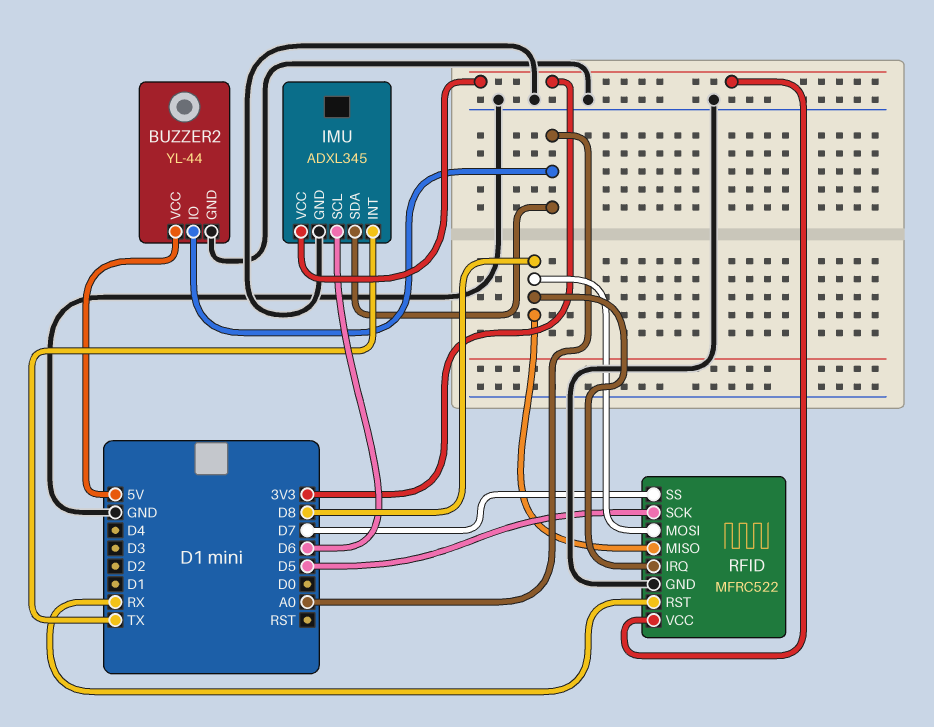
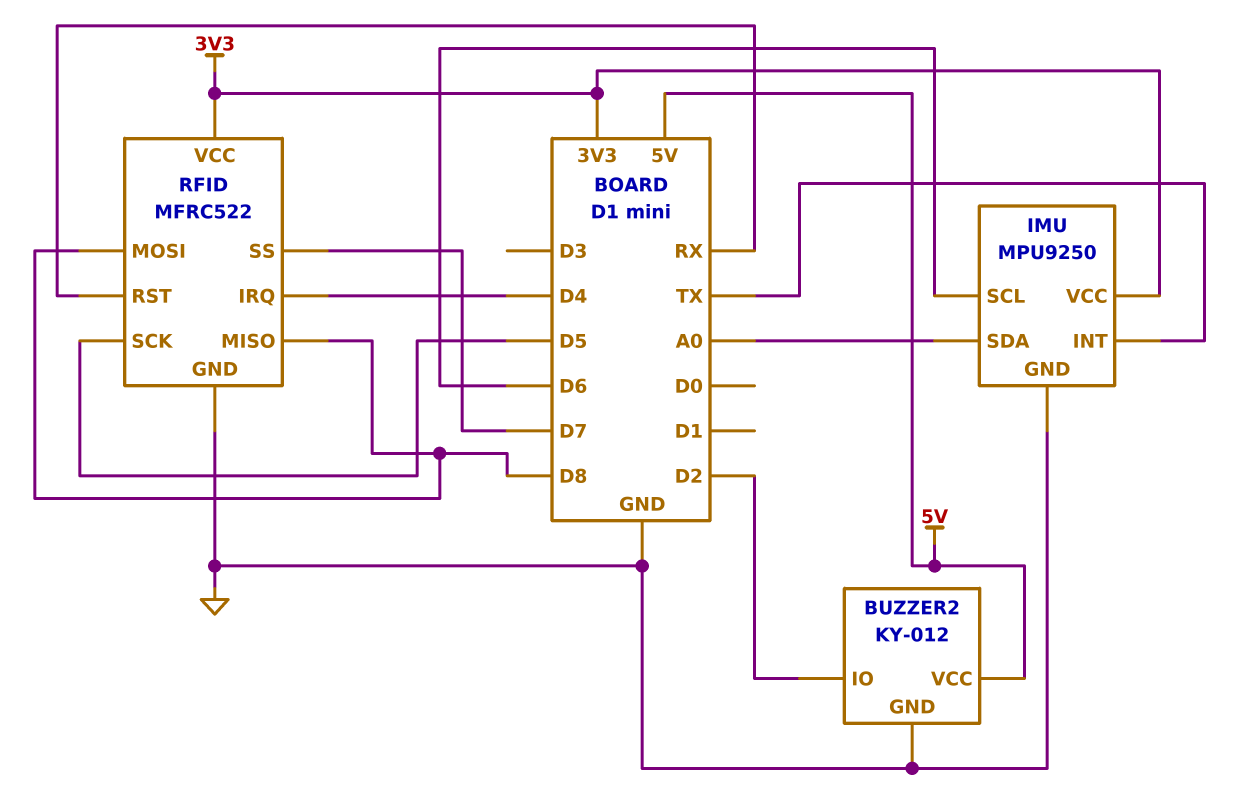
BUZZER2: YL-44 -> KY-012
BUZZER2 pin IO: A0 -> D2
IMU: ADXL345 -> MPU9250
RFID pin IRQ: D8 -> D4

